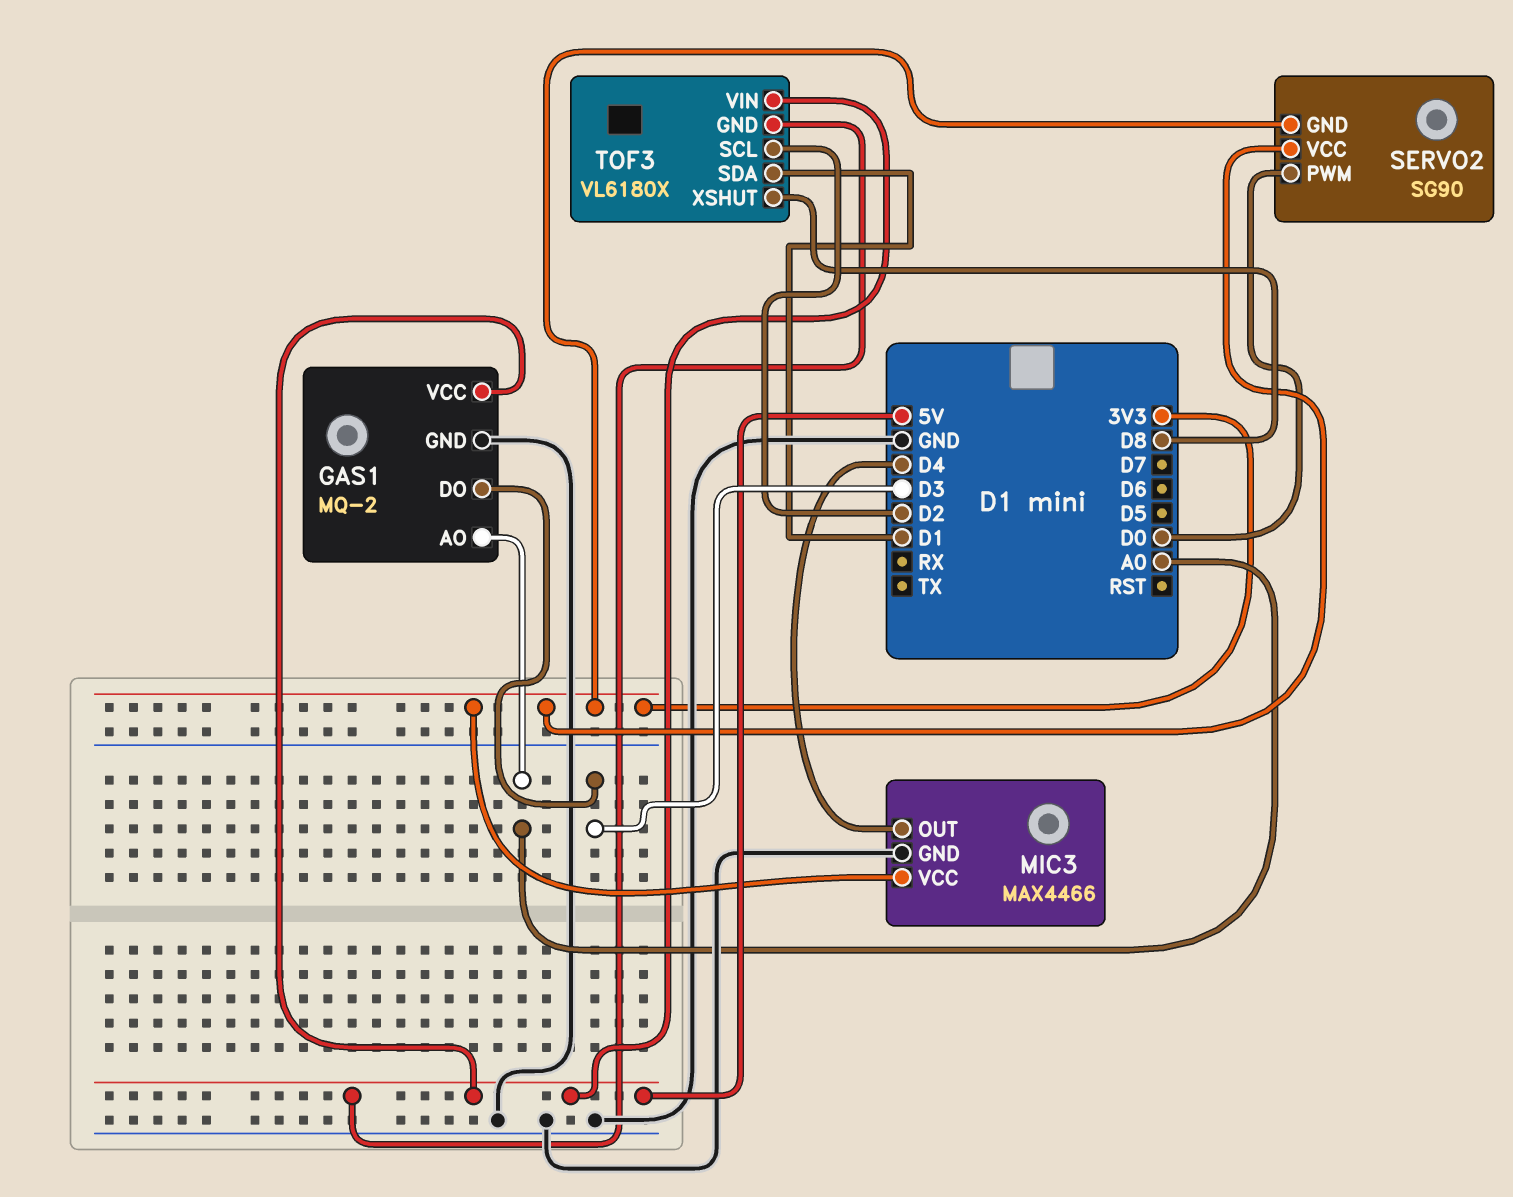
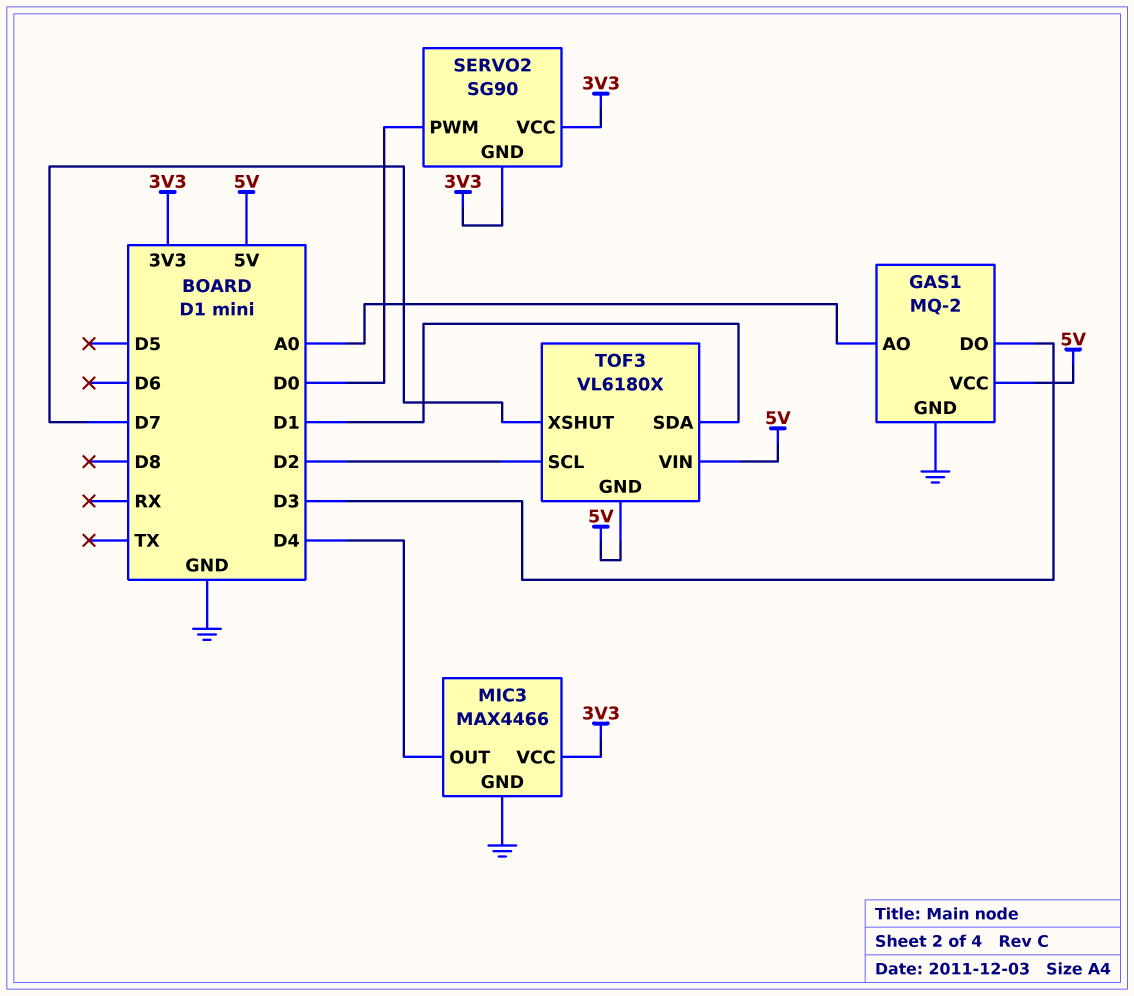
TOF3 pin XSHUT: D8 -> D7

